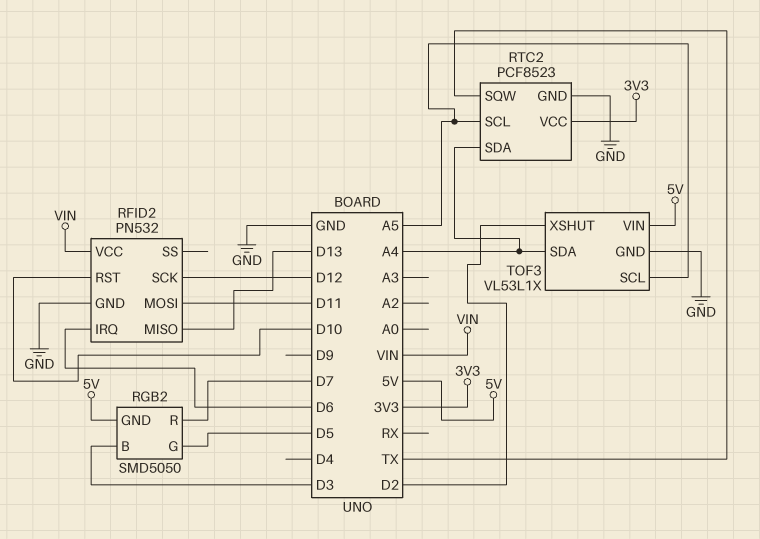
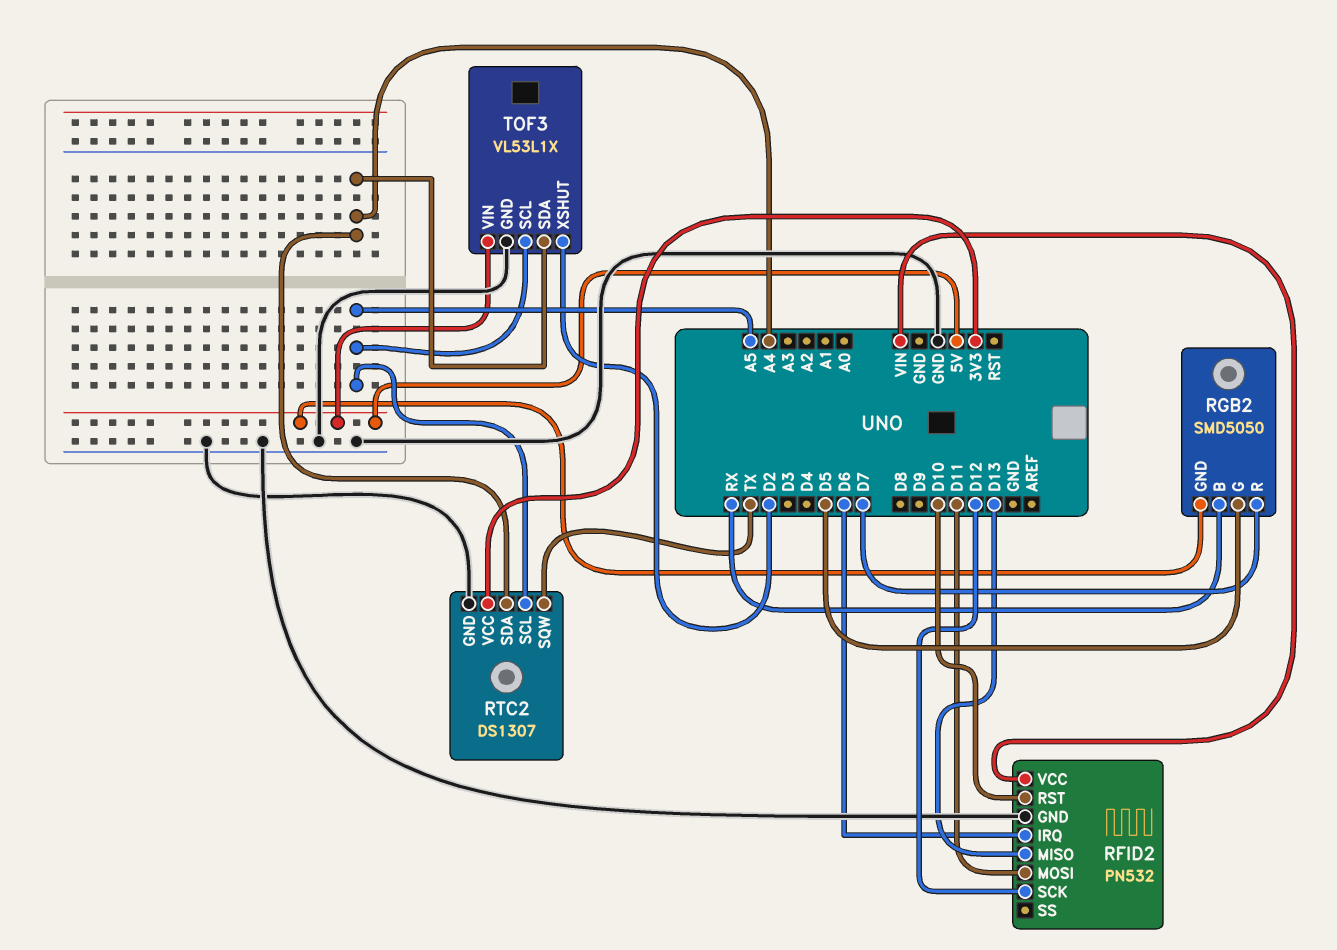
RGB2 pin B: D3 -> RX
RTC2: PCF8523 -> DS1307

